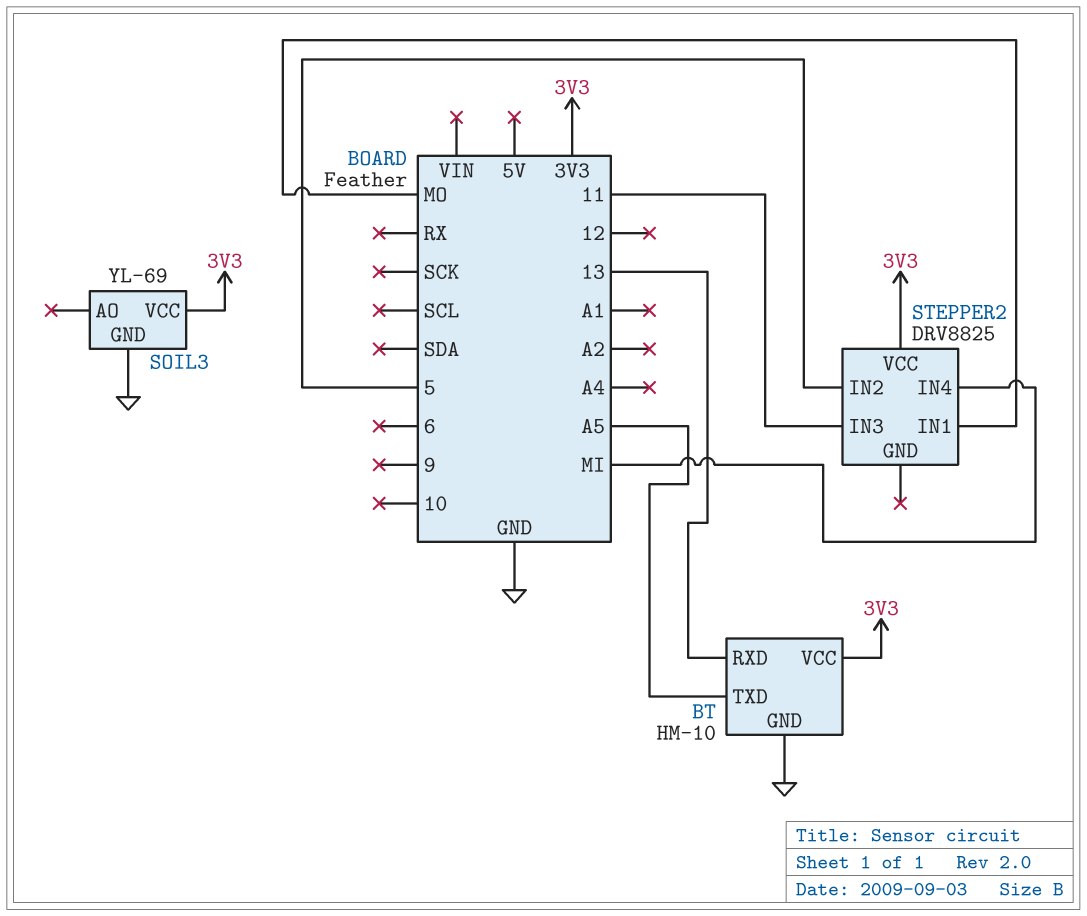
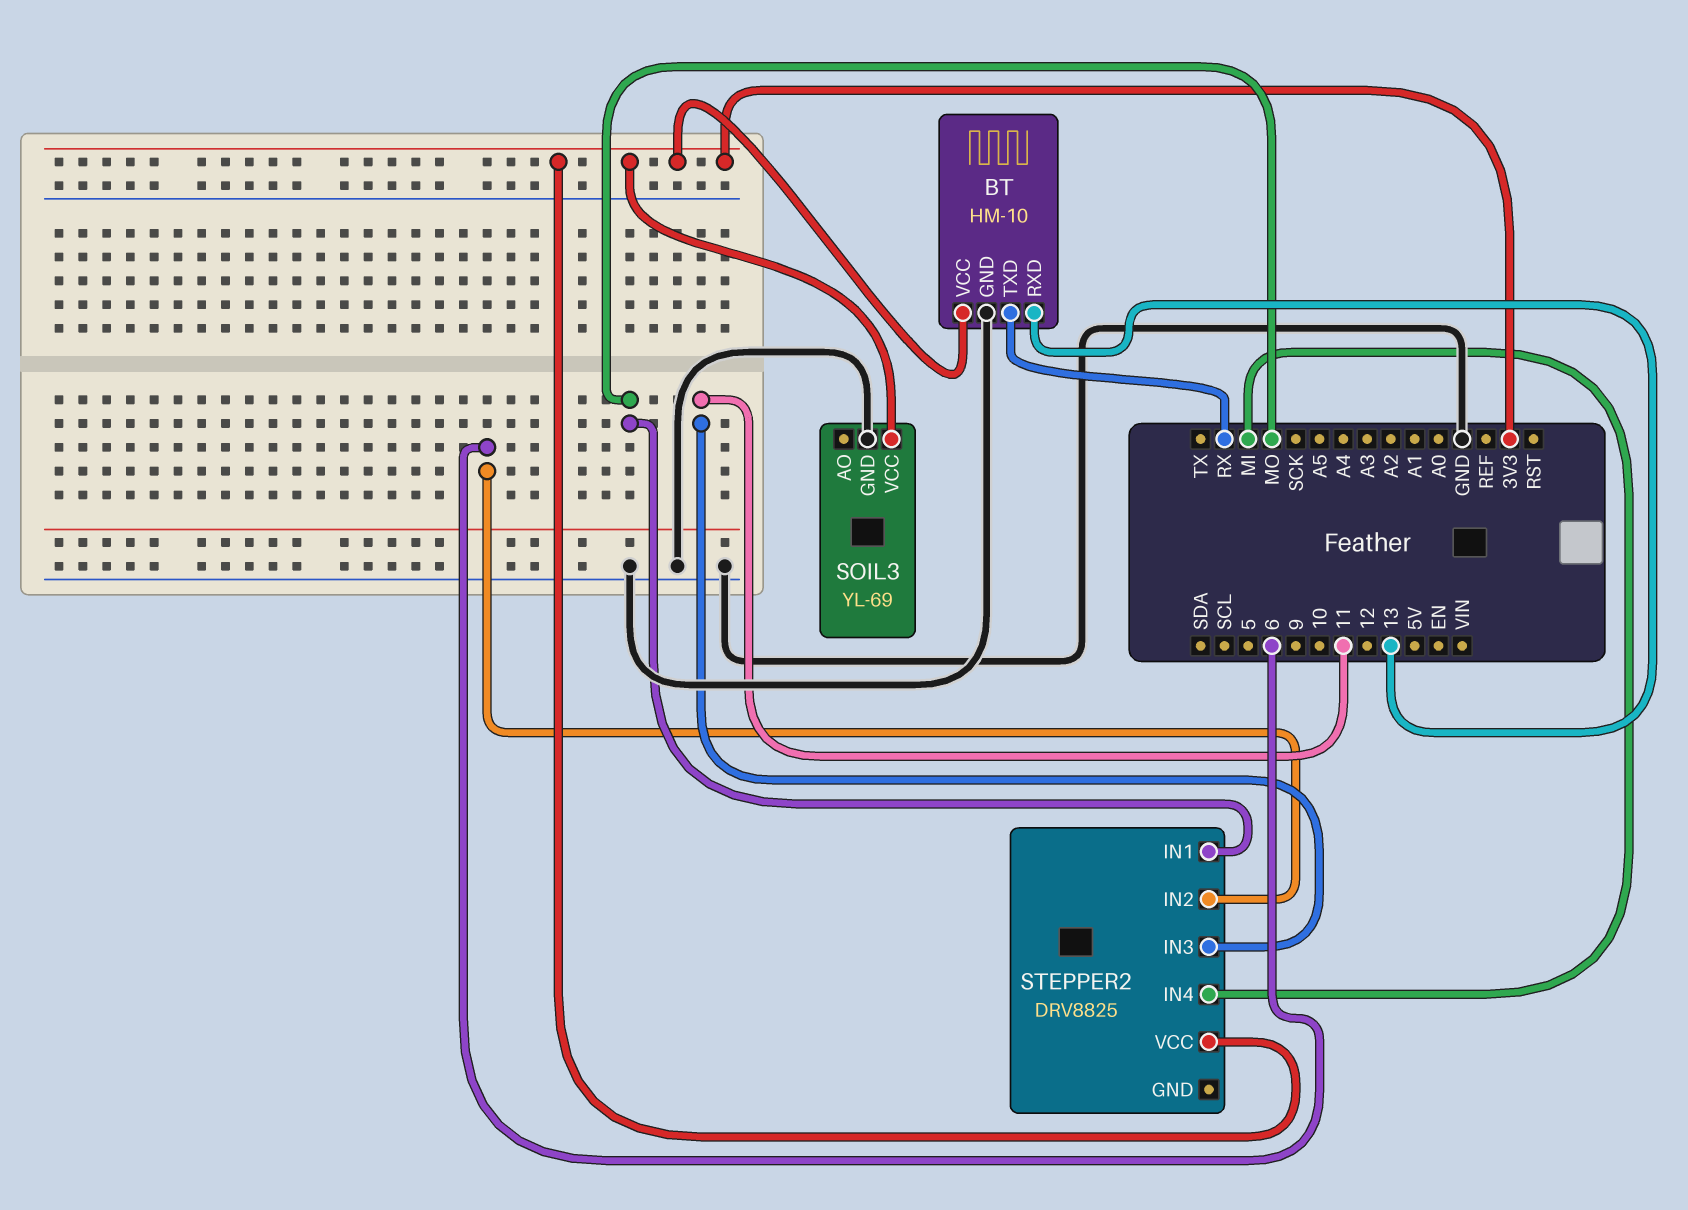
BT pin TXD: A5 -> RX
STEPPER2 pin IN2: 5 -> 6

